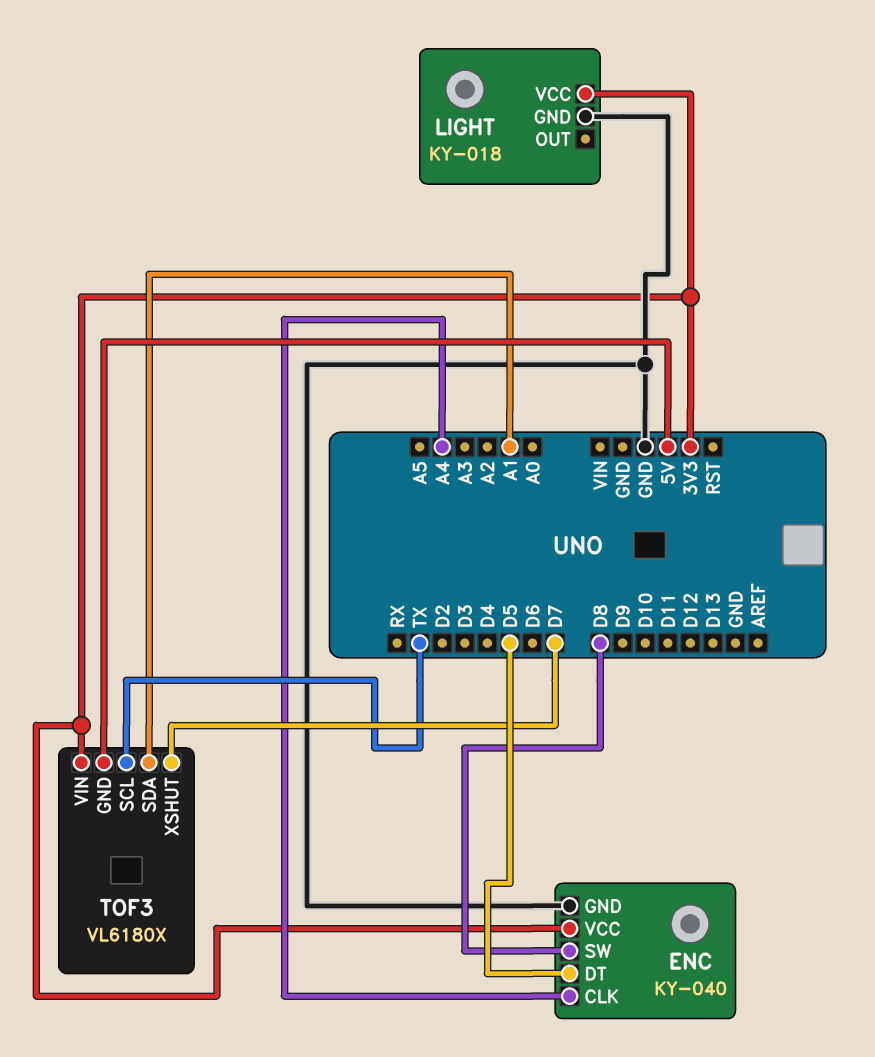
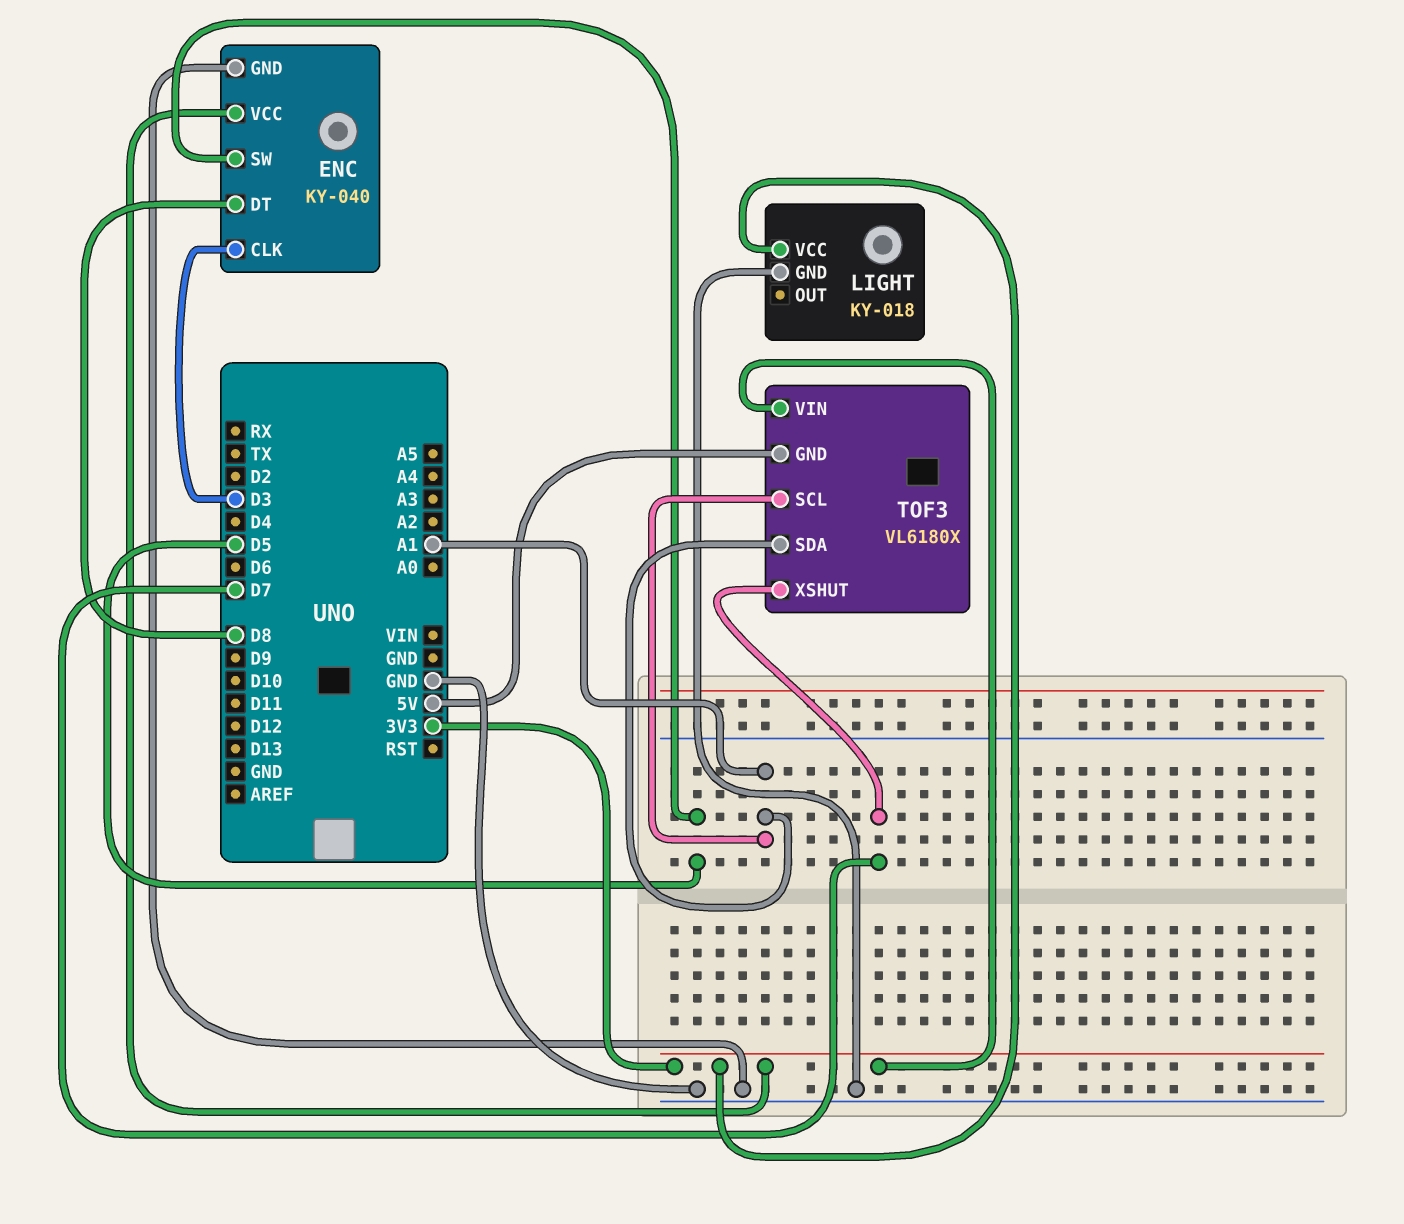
ENC pin CLK: A4 -> D3
ENC pin DT: D5 -> D8
ENC pin SW: D8 -> D5
TOF3 pin SCL: TX -> A1

